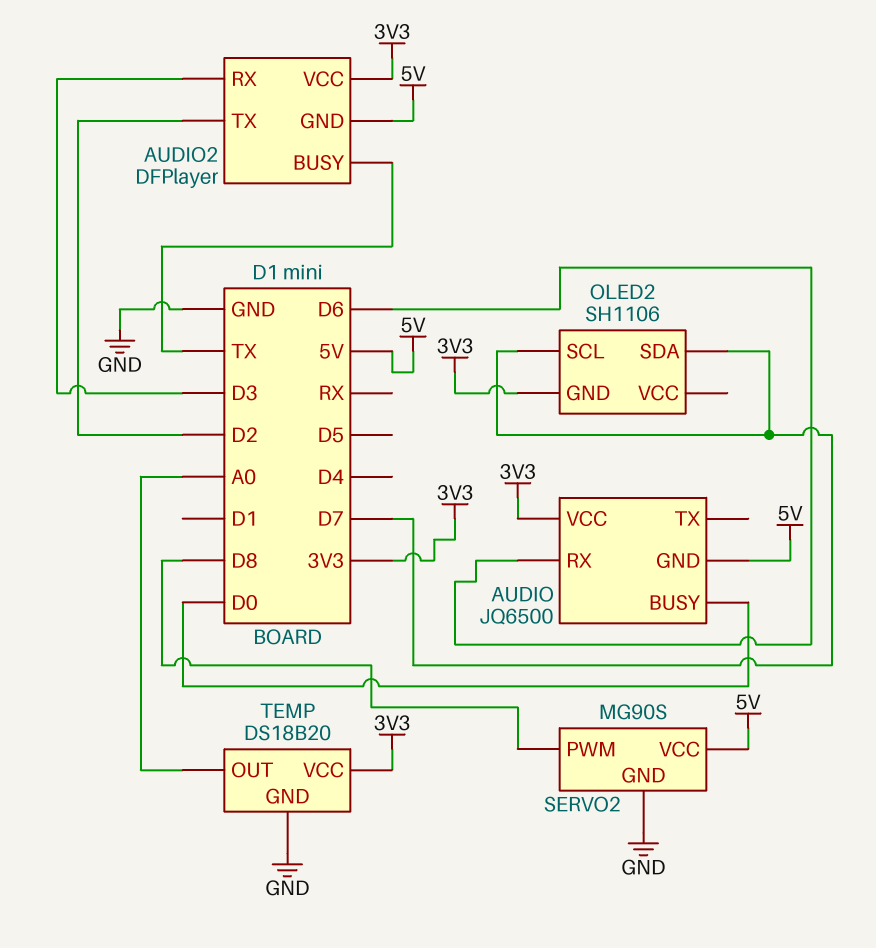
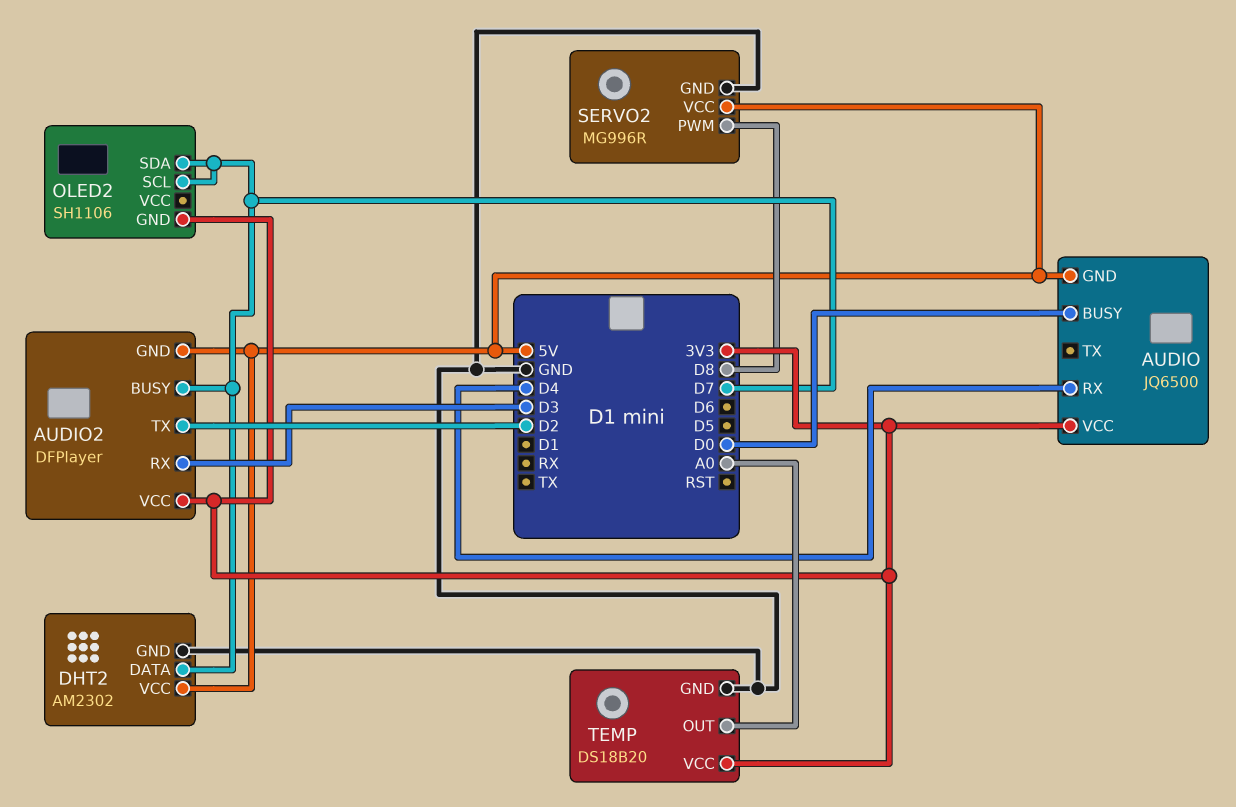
AUDIO pin RX: D6 -> D4
AUDIO2 pin BUSY: TX -> D7
DHT2: none -> AM2302
DHT2 pin DATA: none -> D7
DHT2 pin GND: none -> GND
DHT2 pin VCC: none -> 5V
SERVO2: MG90S -> MG996R

